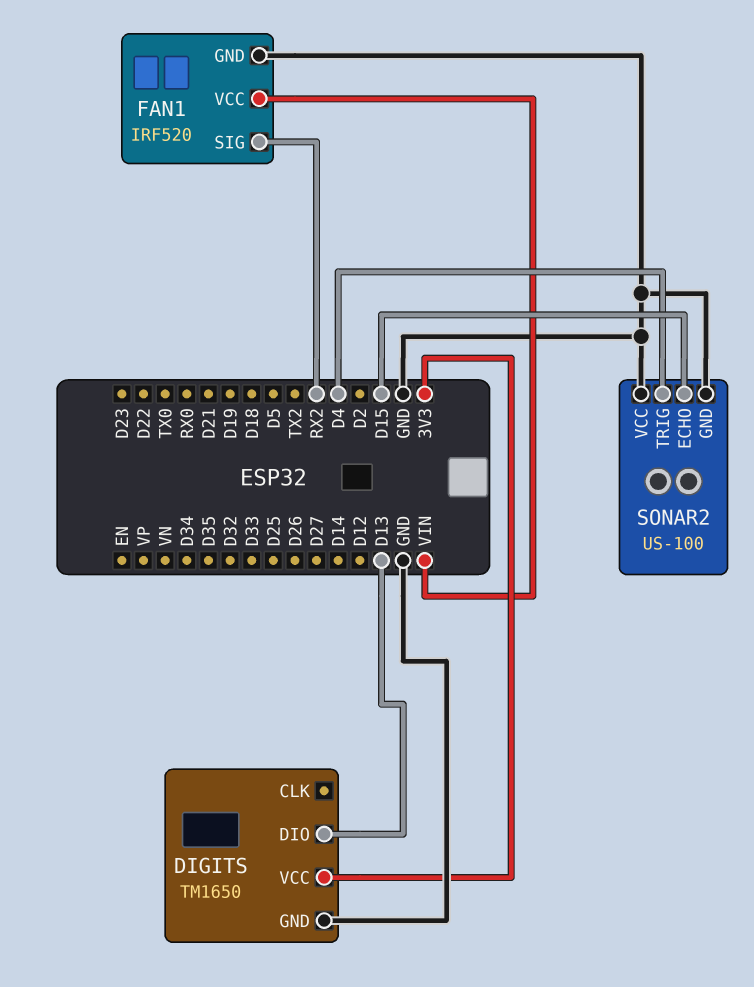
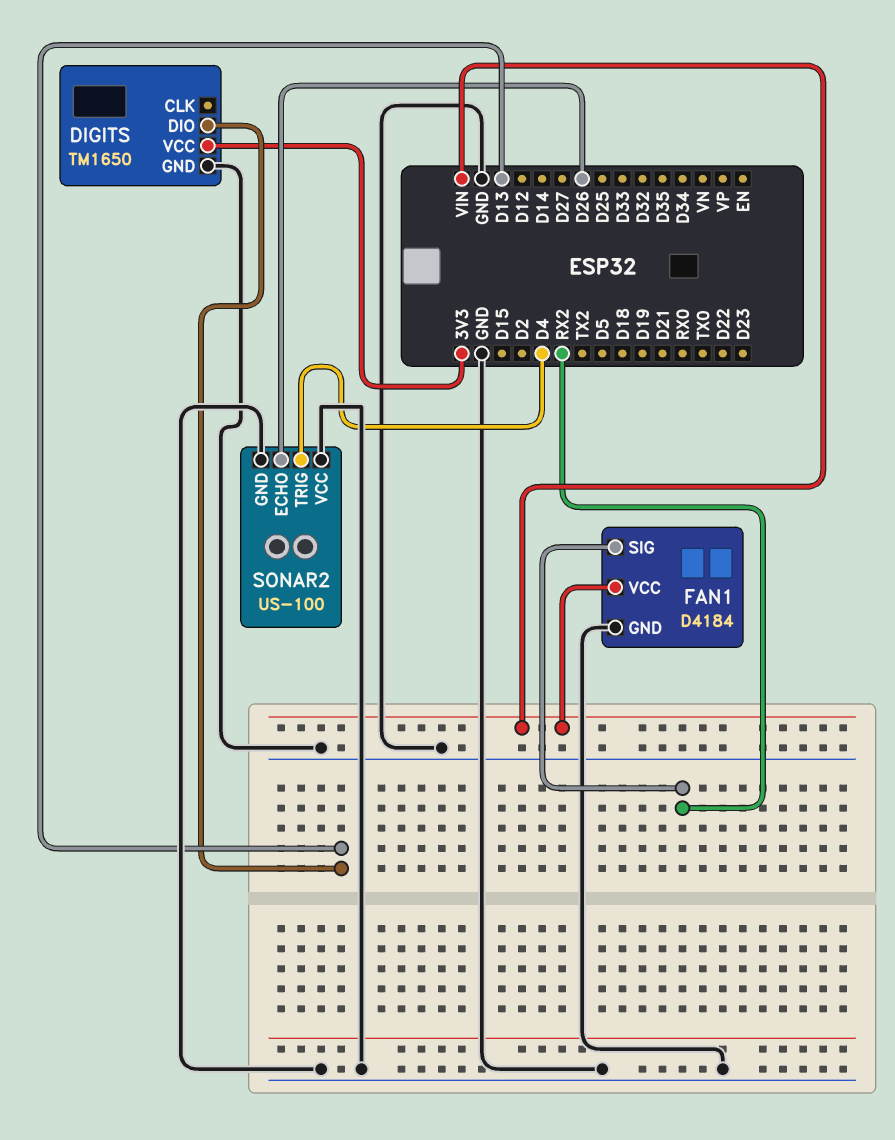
FAN1: IRF520 -> D4184
SONAR2 pin ECHO: D15 -> D26

